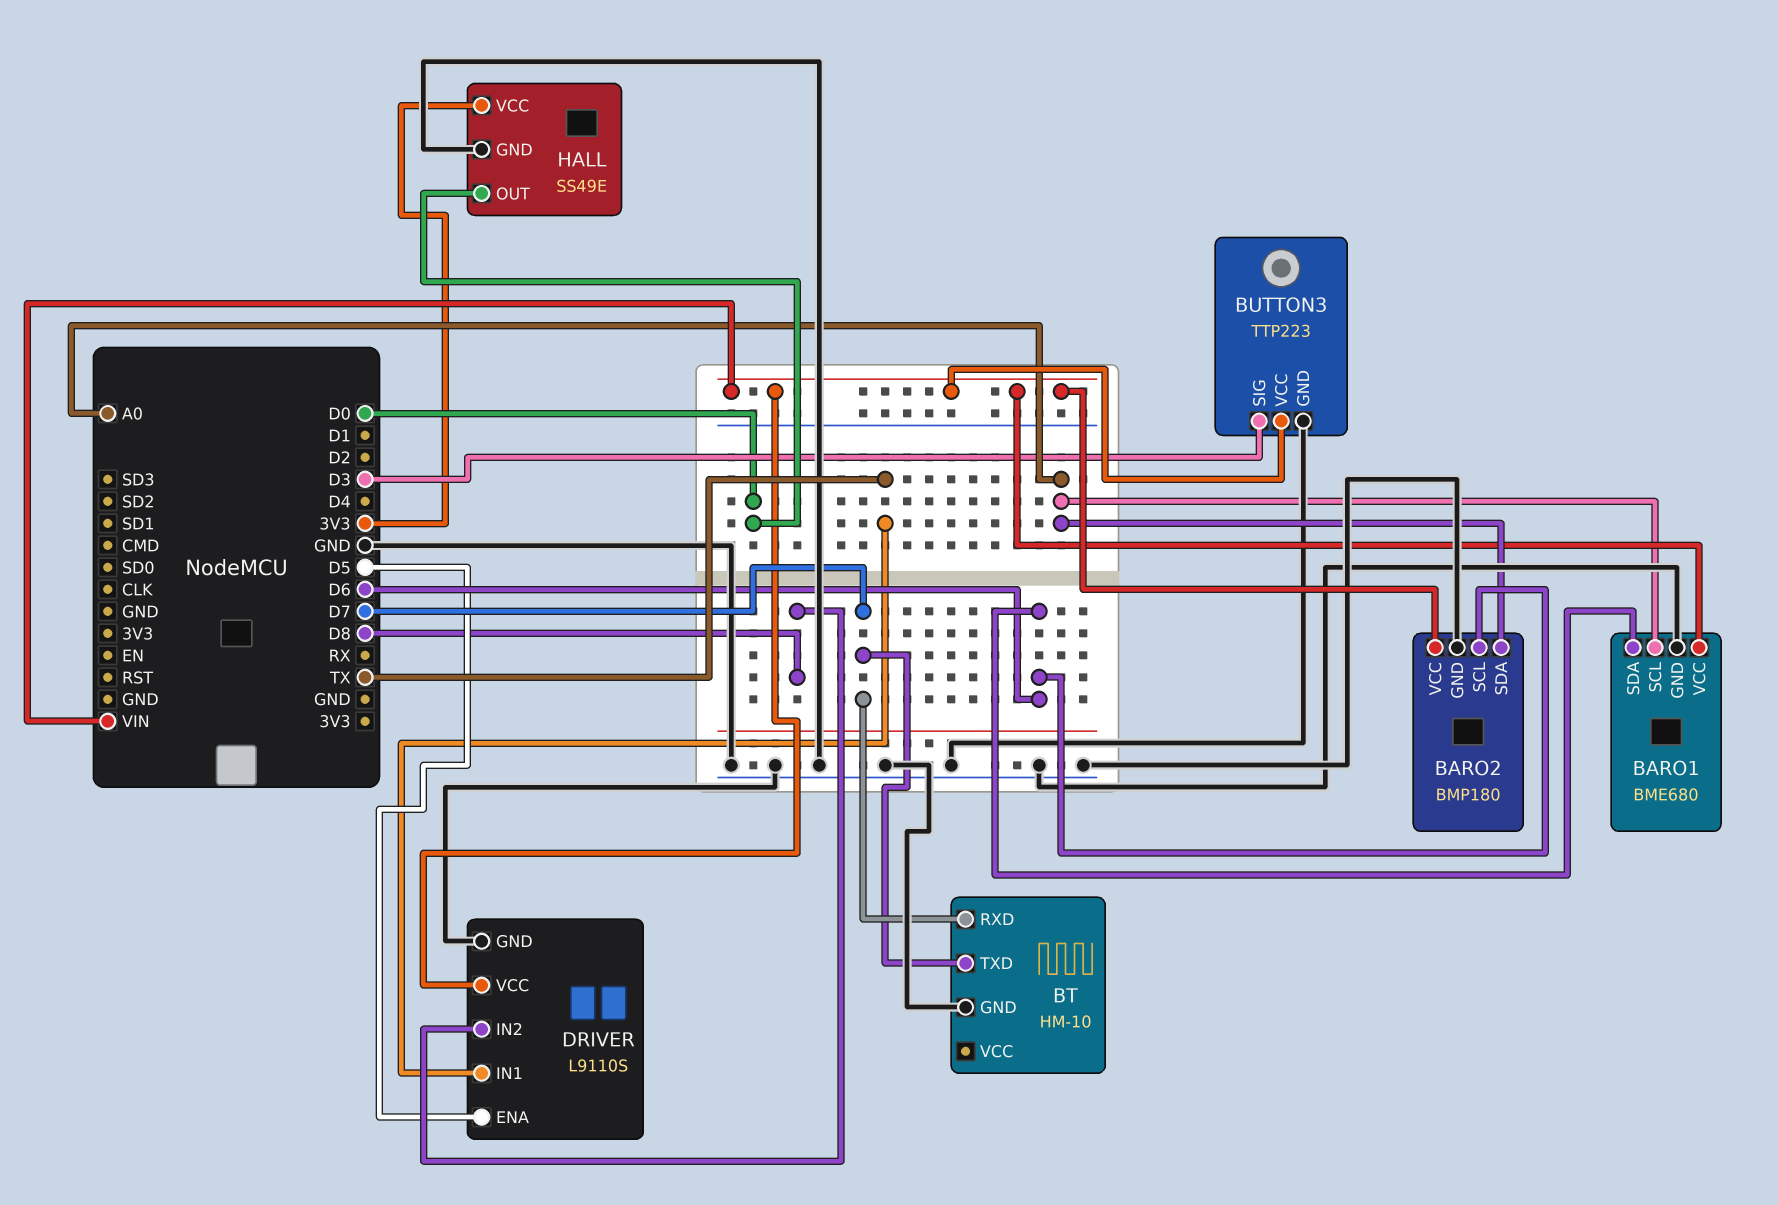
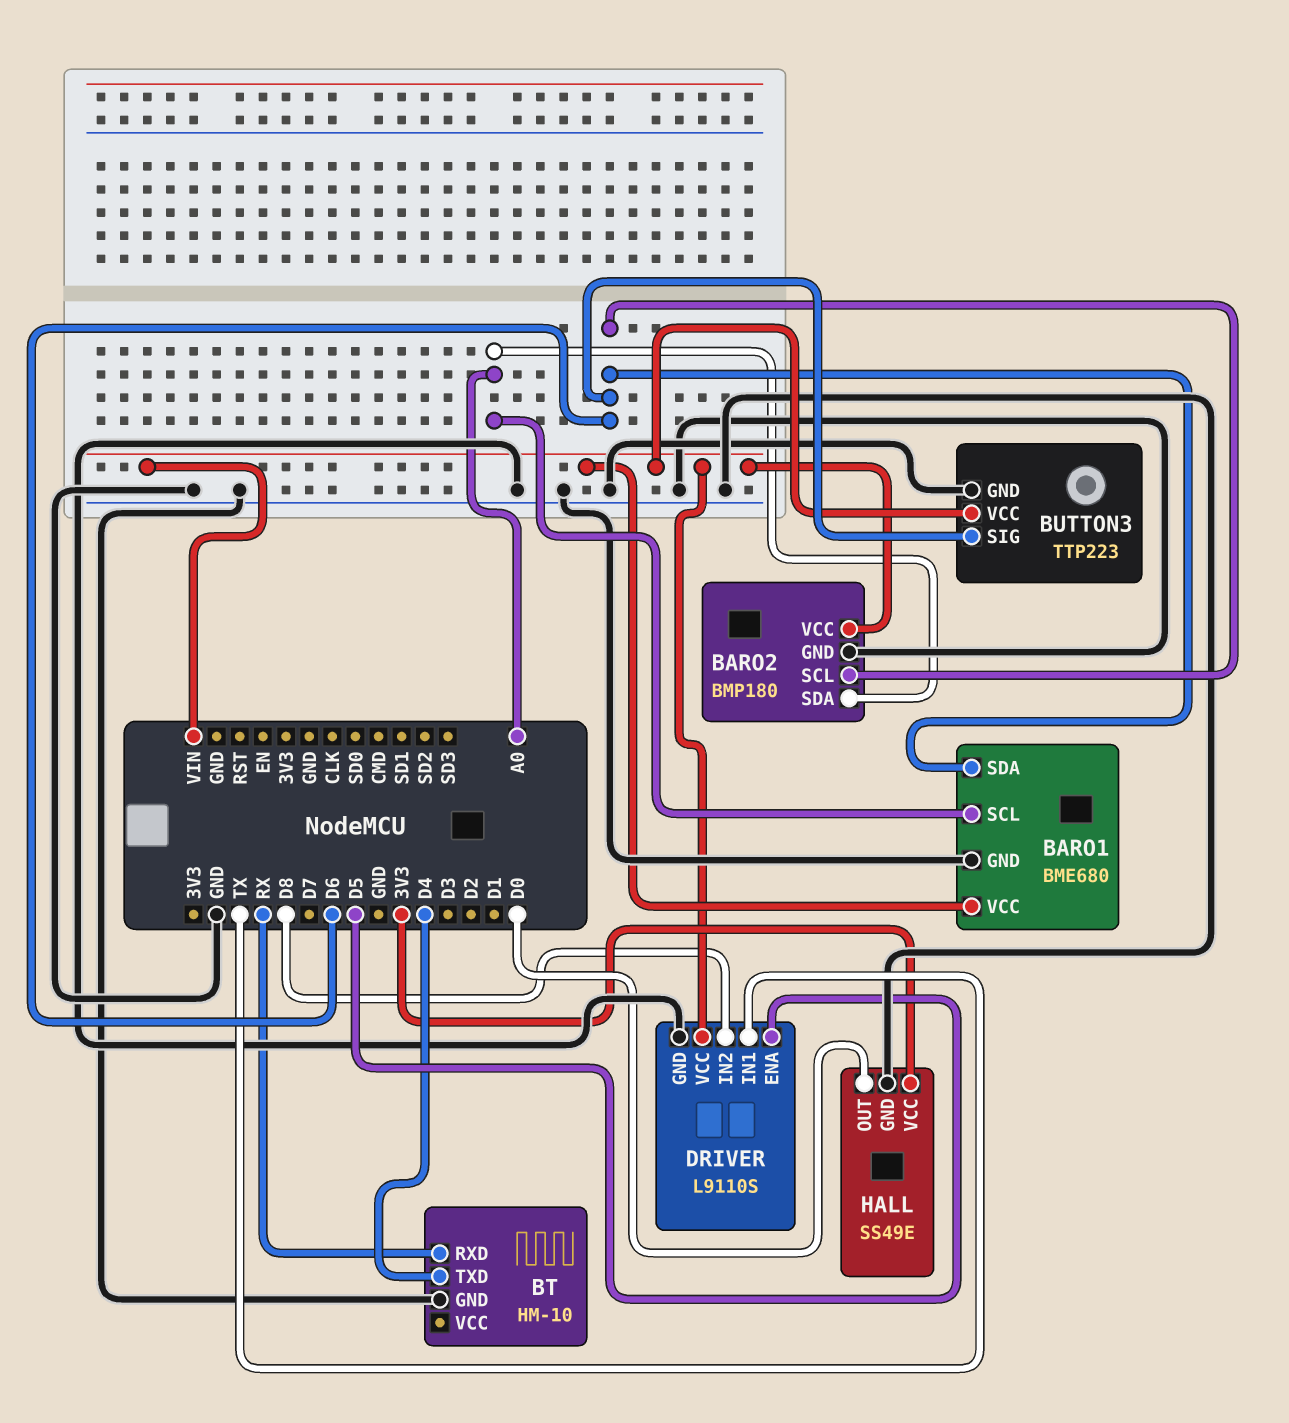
BT pin RXD: D7 -> RX
BT pin TXD: D7 -> D4
BUTTON3 pin SIG: D3 -> D6

